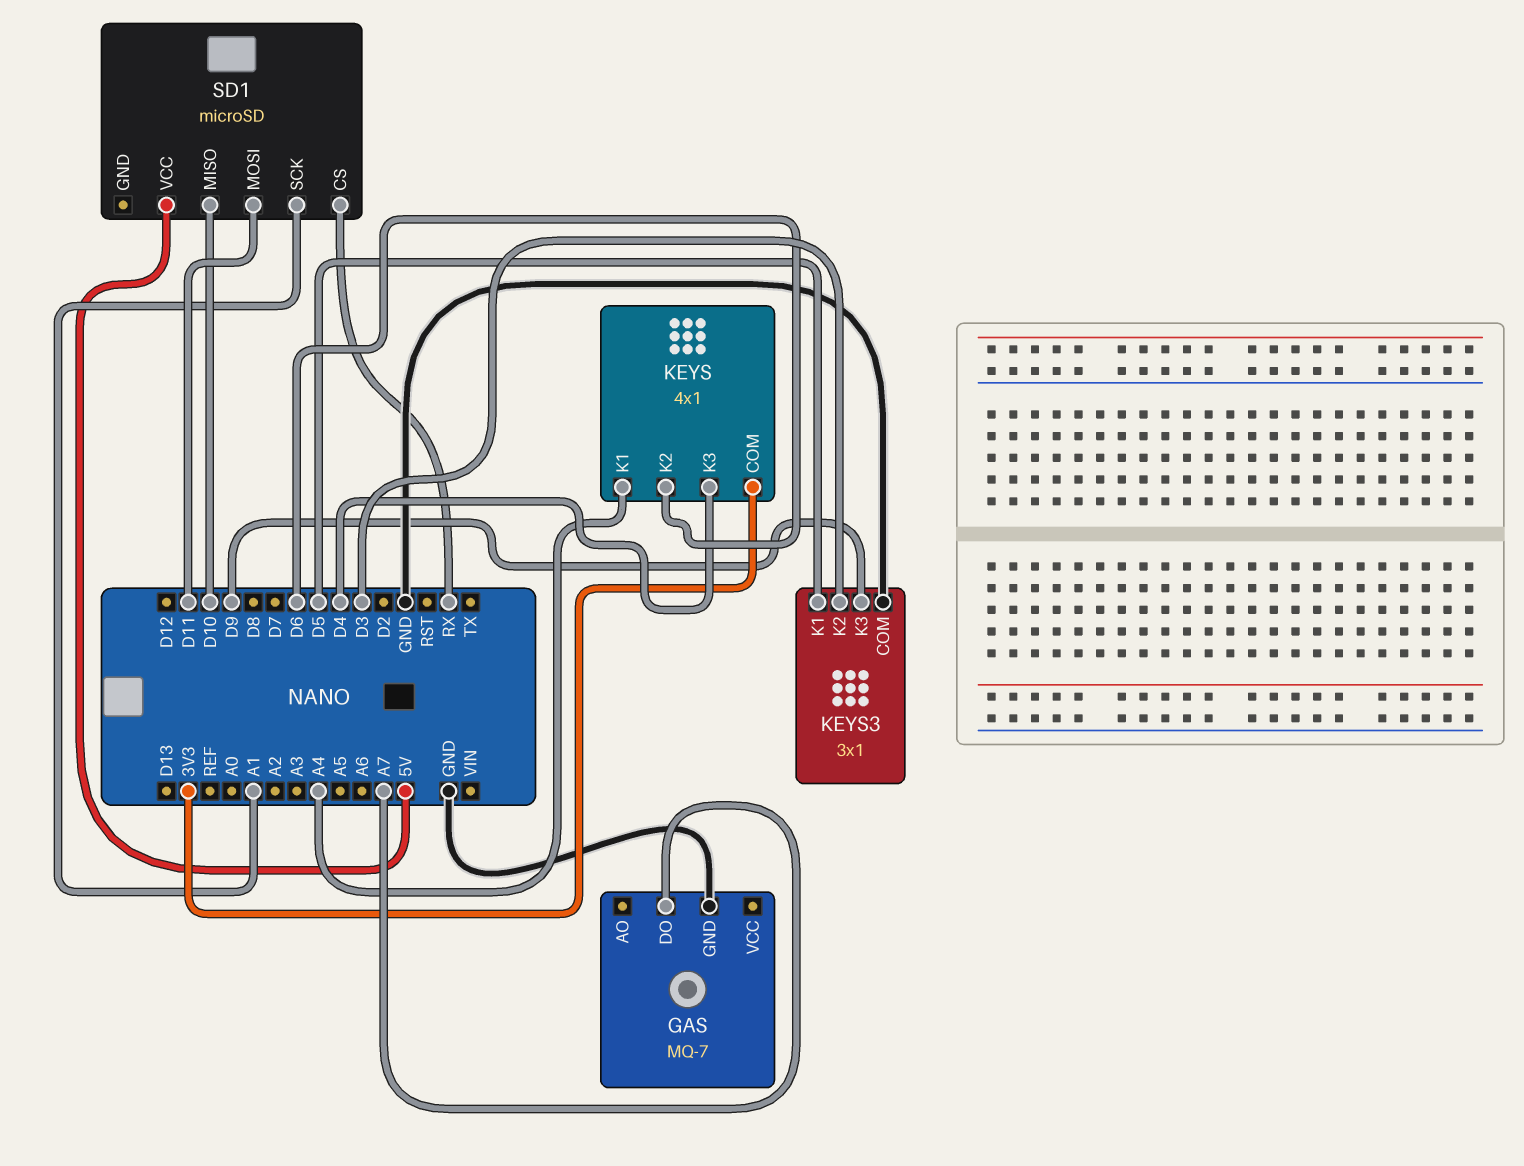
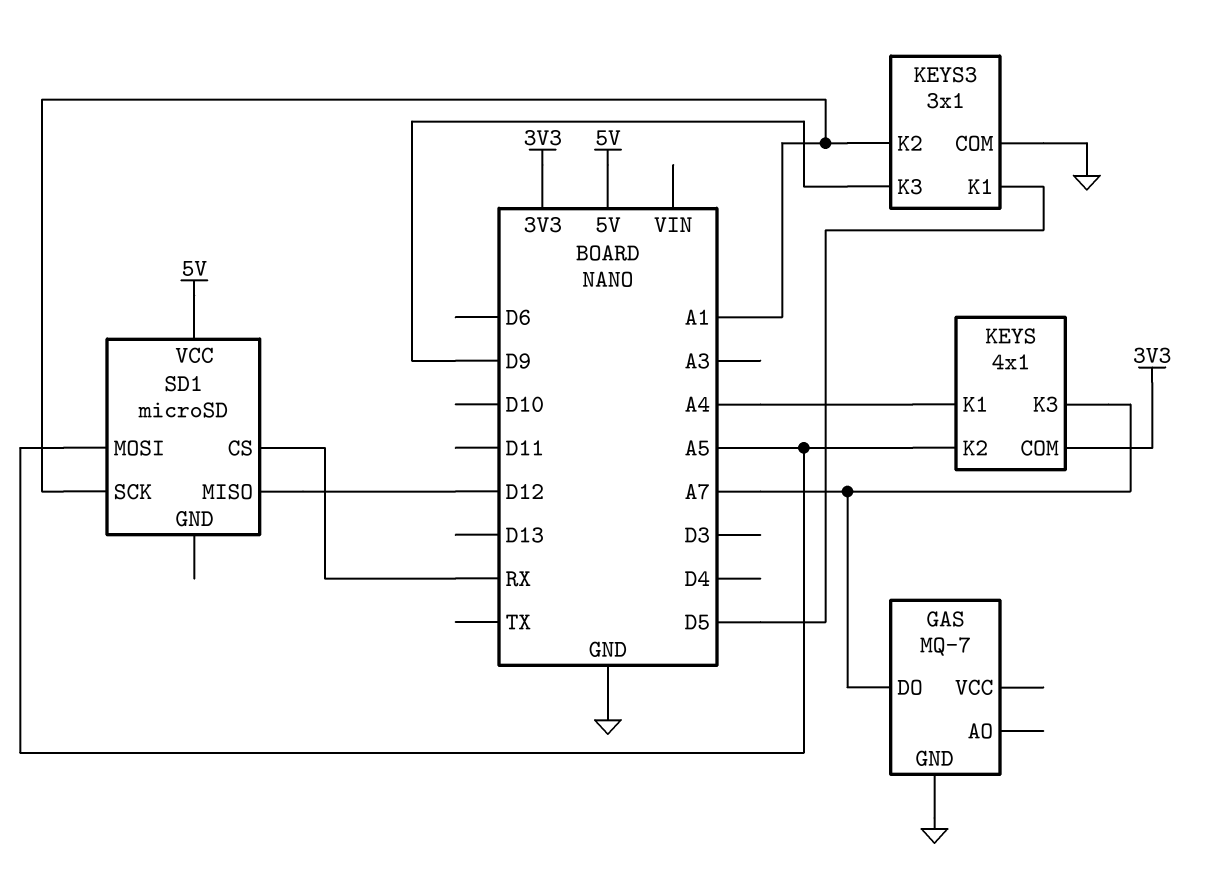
KEYS pin K2: D6 -> A5
KEYS pin K3: D4 -> A7
KEYS3 pin K2: D3 -> A1
SD1 pin MISO: D10 -> D12
SD1 pin MOSI: D11 -> A5

